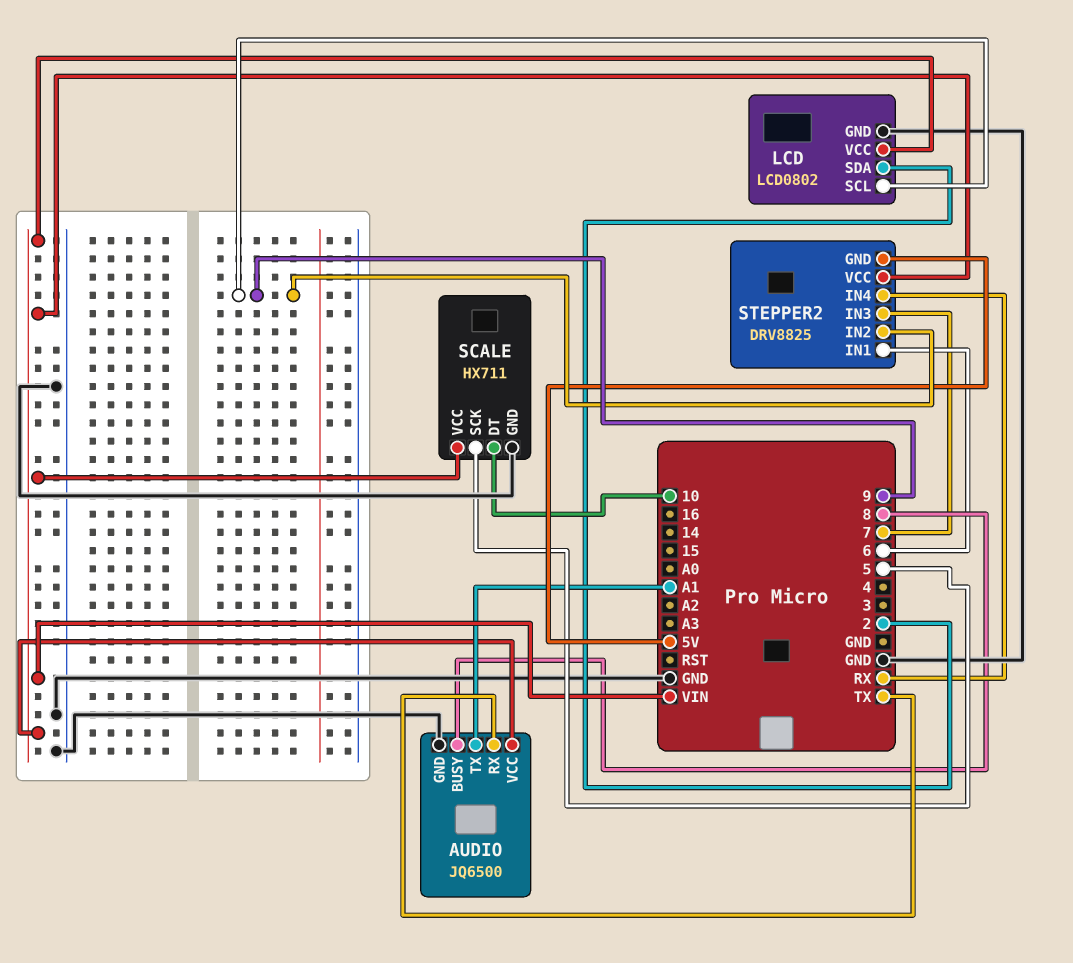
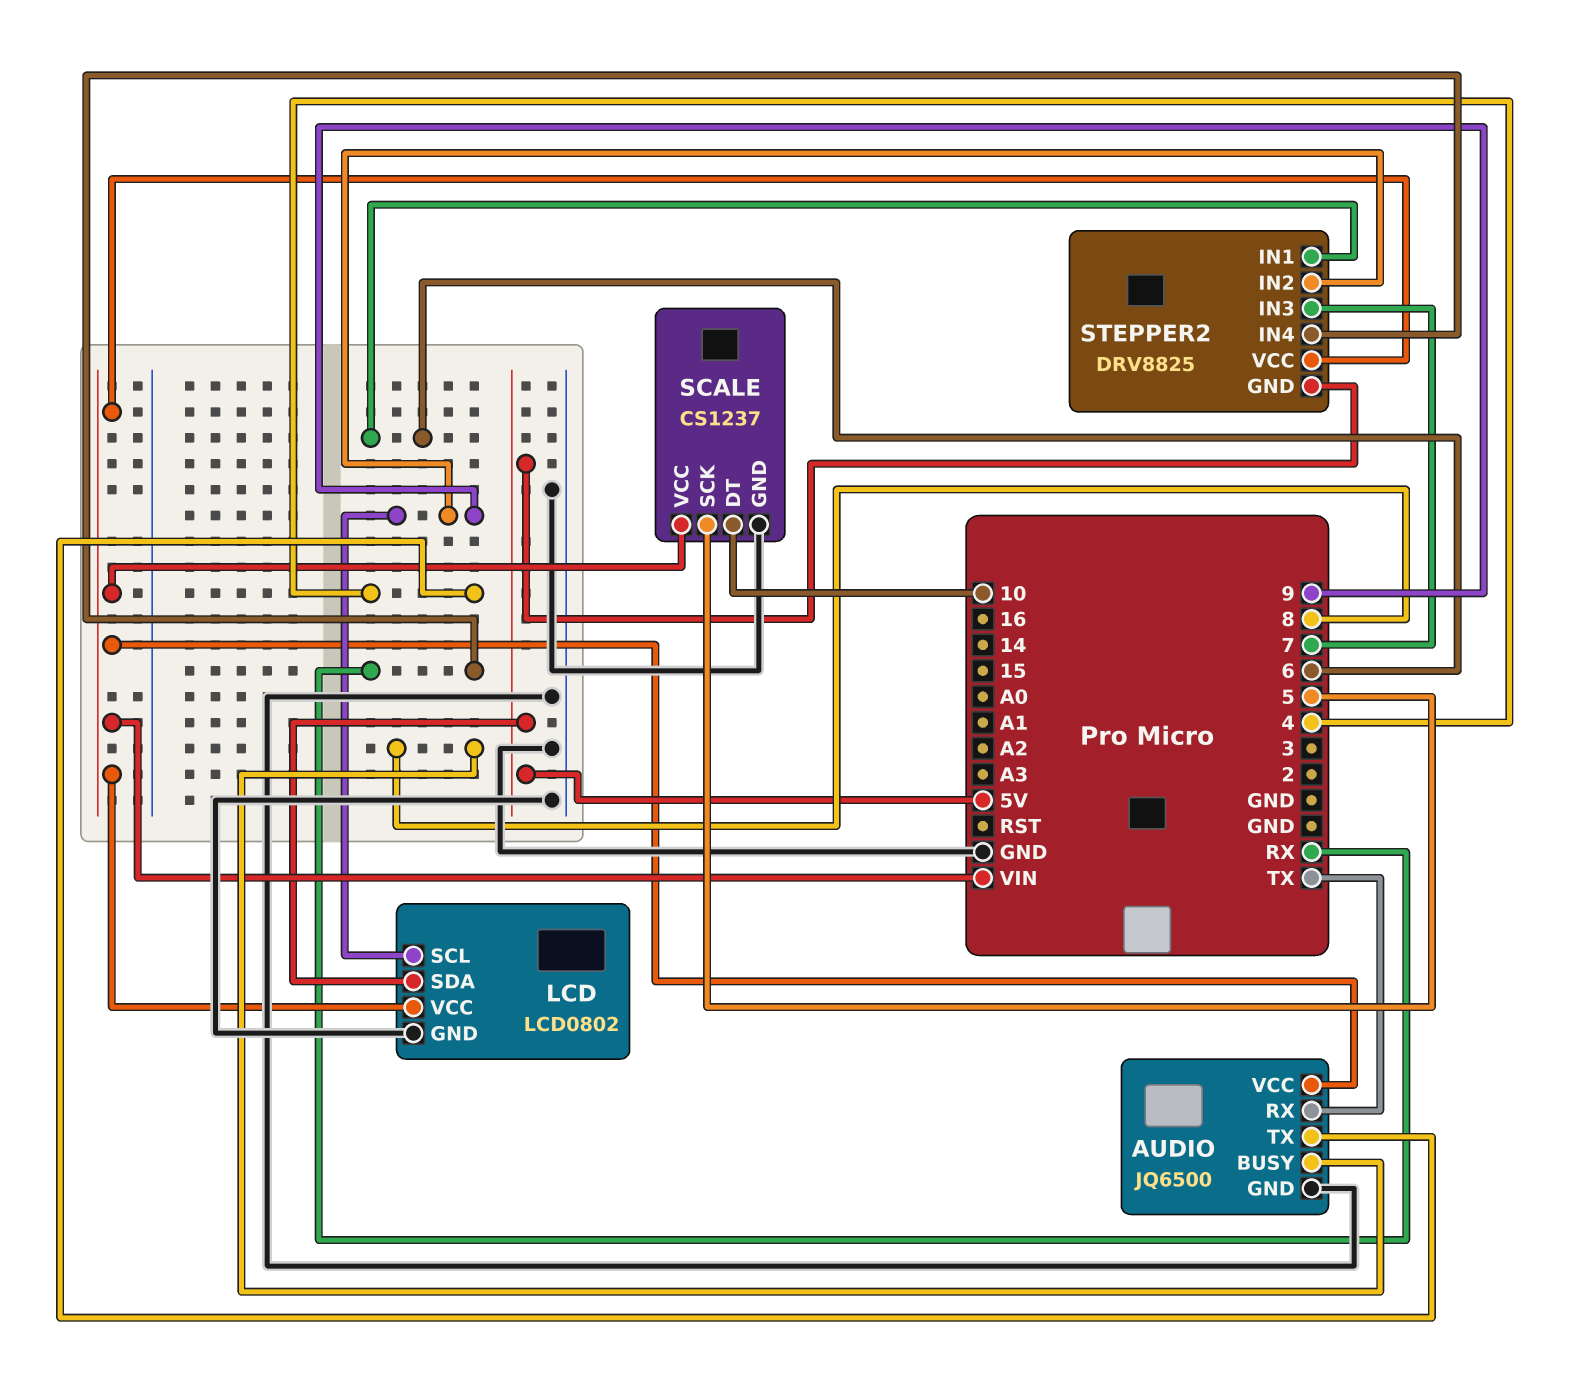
AUDIO pin TX: A1 -> 4
LCD pin SDA: 2 -> 5V
SCALE: HX711 -> CS1237

